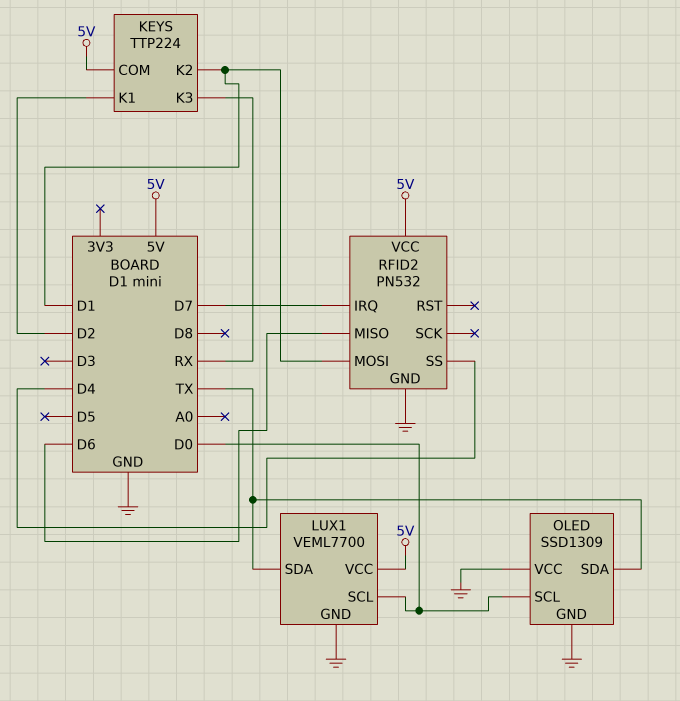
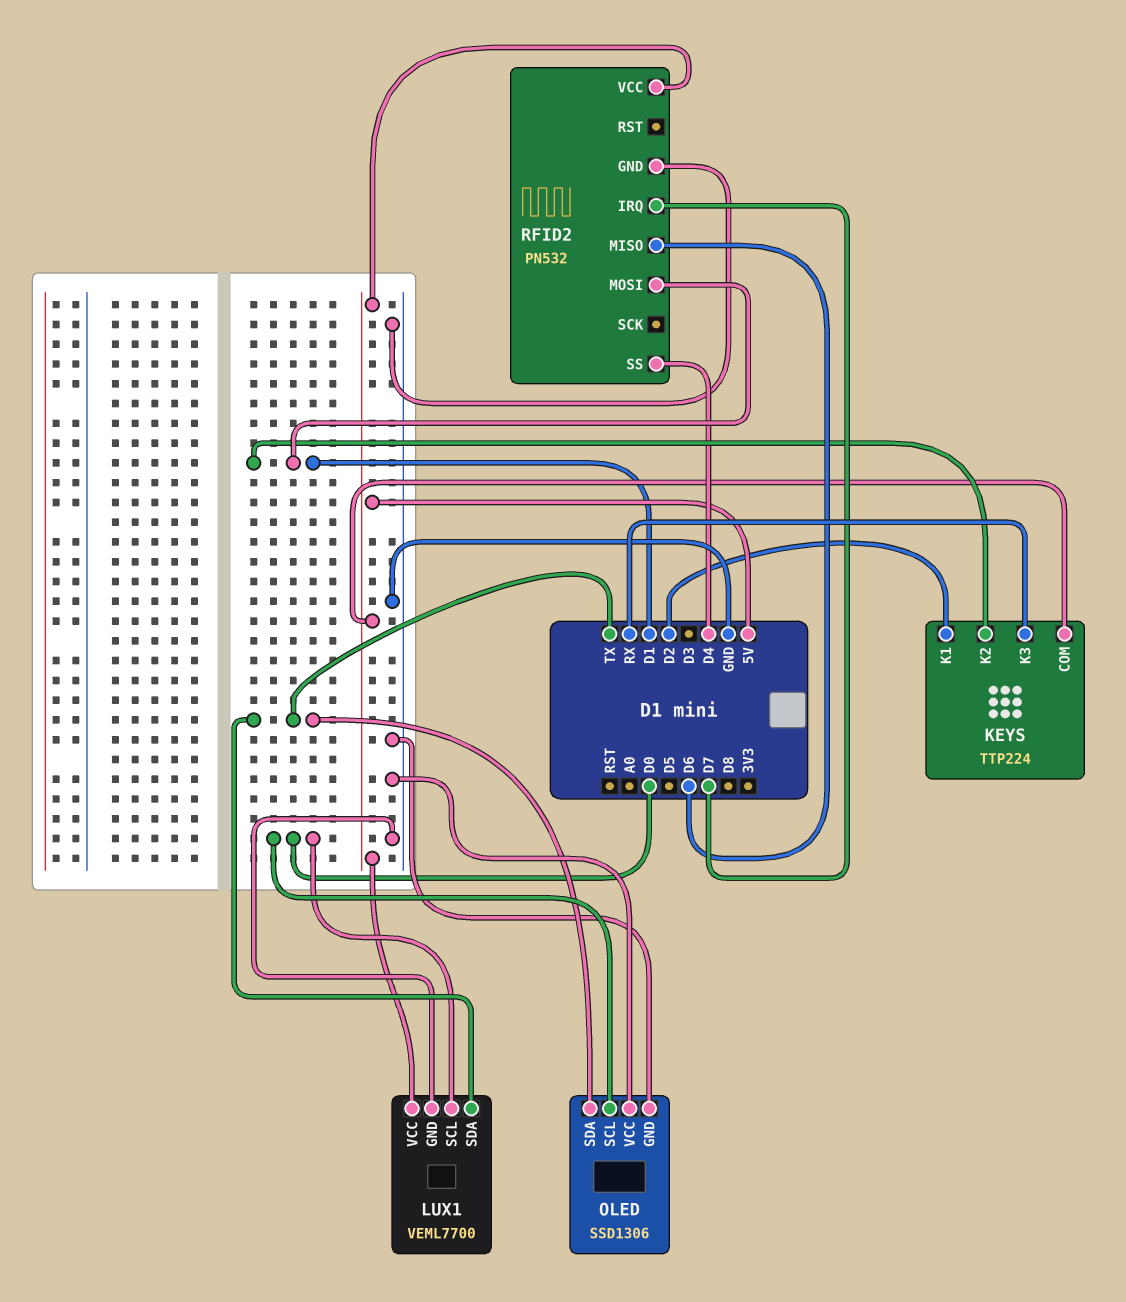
OLED: SSD1309 -> SSD1306

